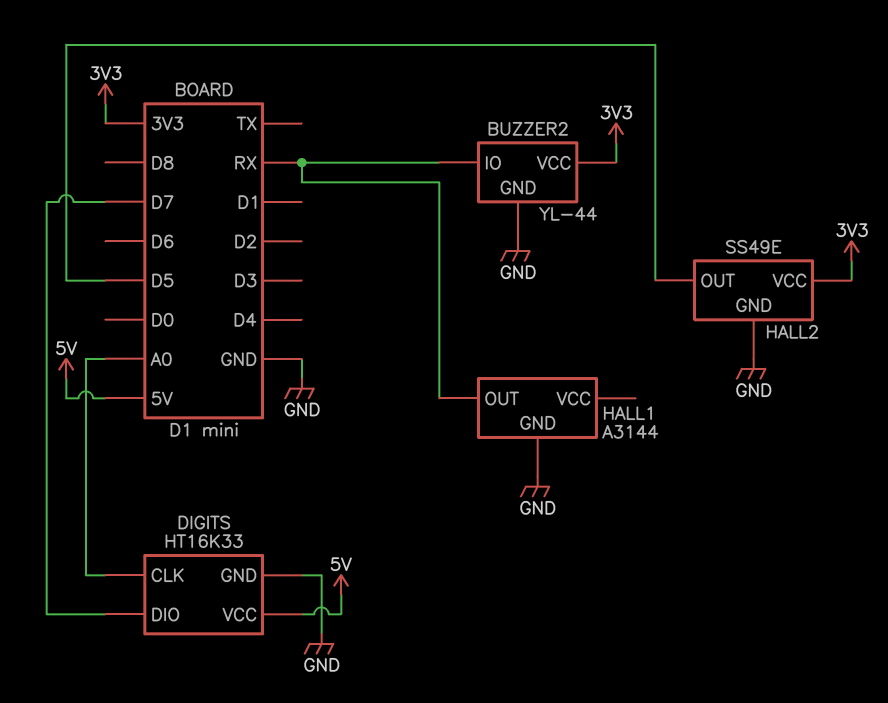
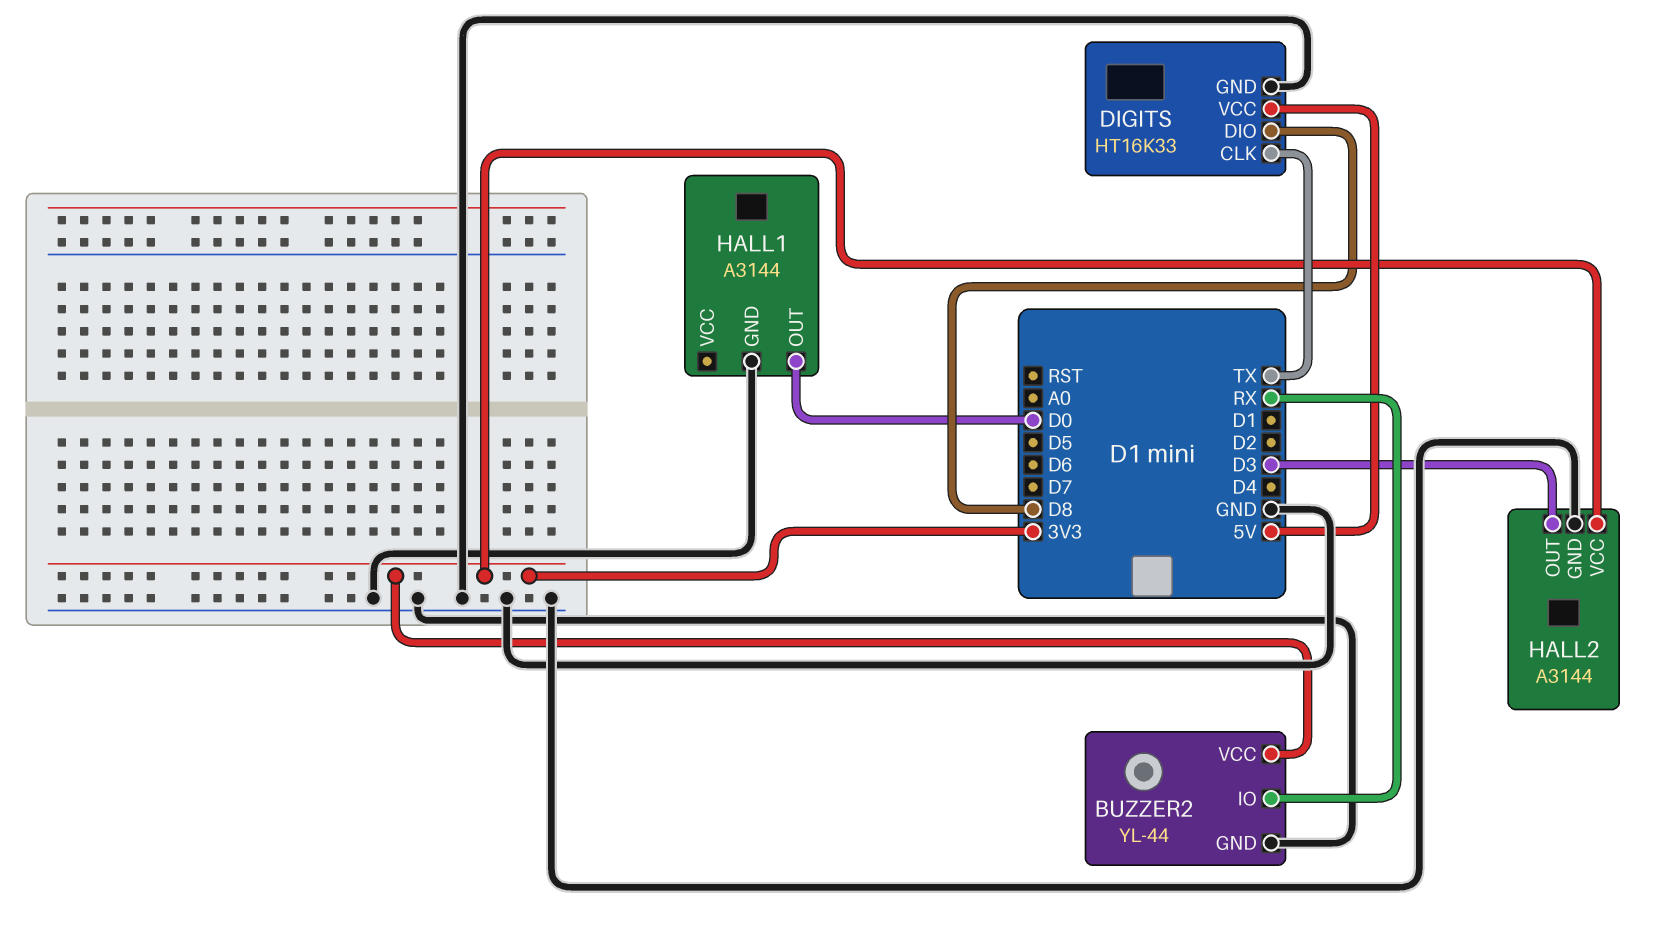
DIGITS pin CLK: A0 -> TX
DIGITS pin DIO: D7 -> D8
HALL1 pin OUT: RX -> D0
HALL2: SS49E -> A3144
HALL2 pin OUT: D5 -> D3

